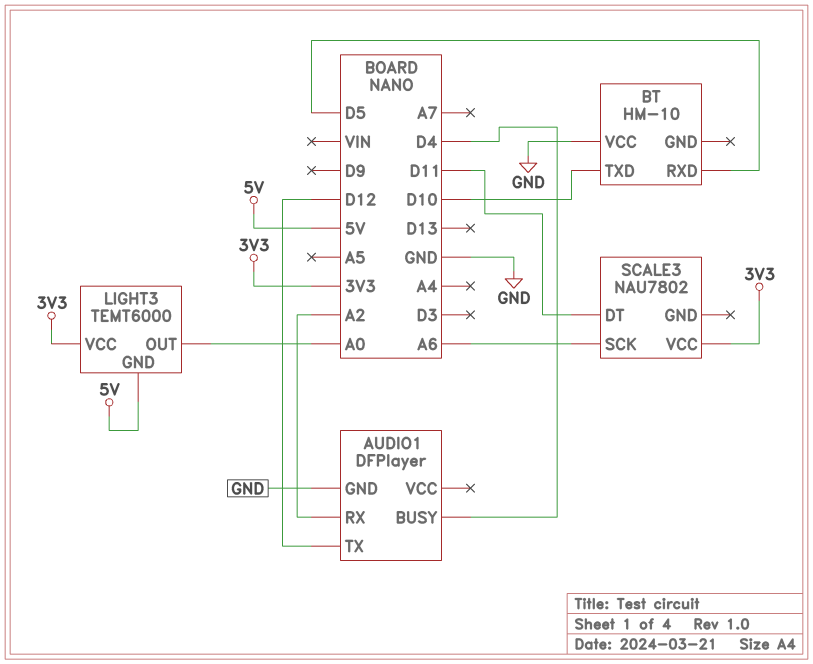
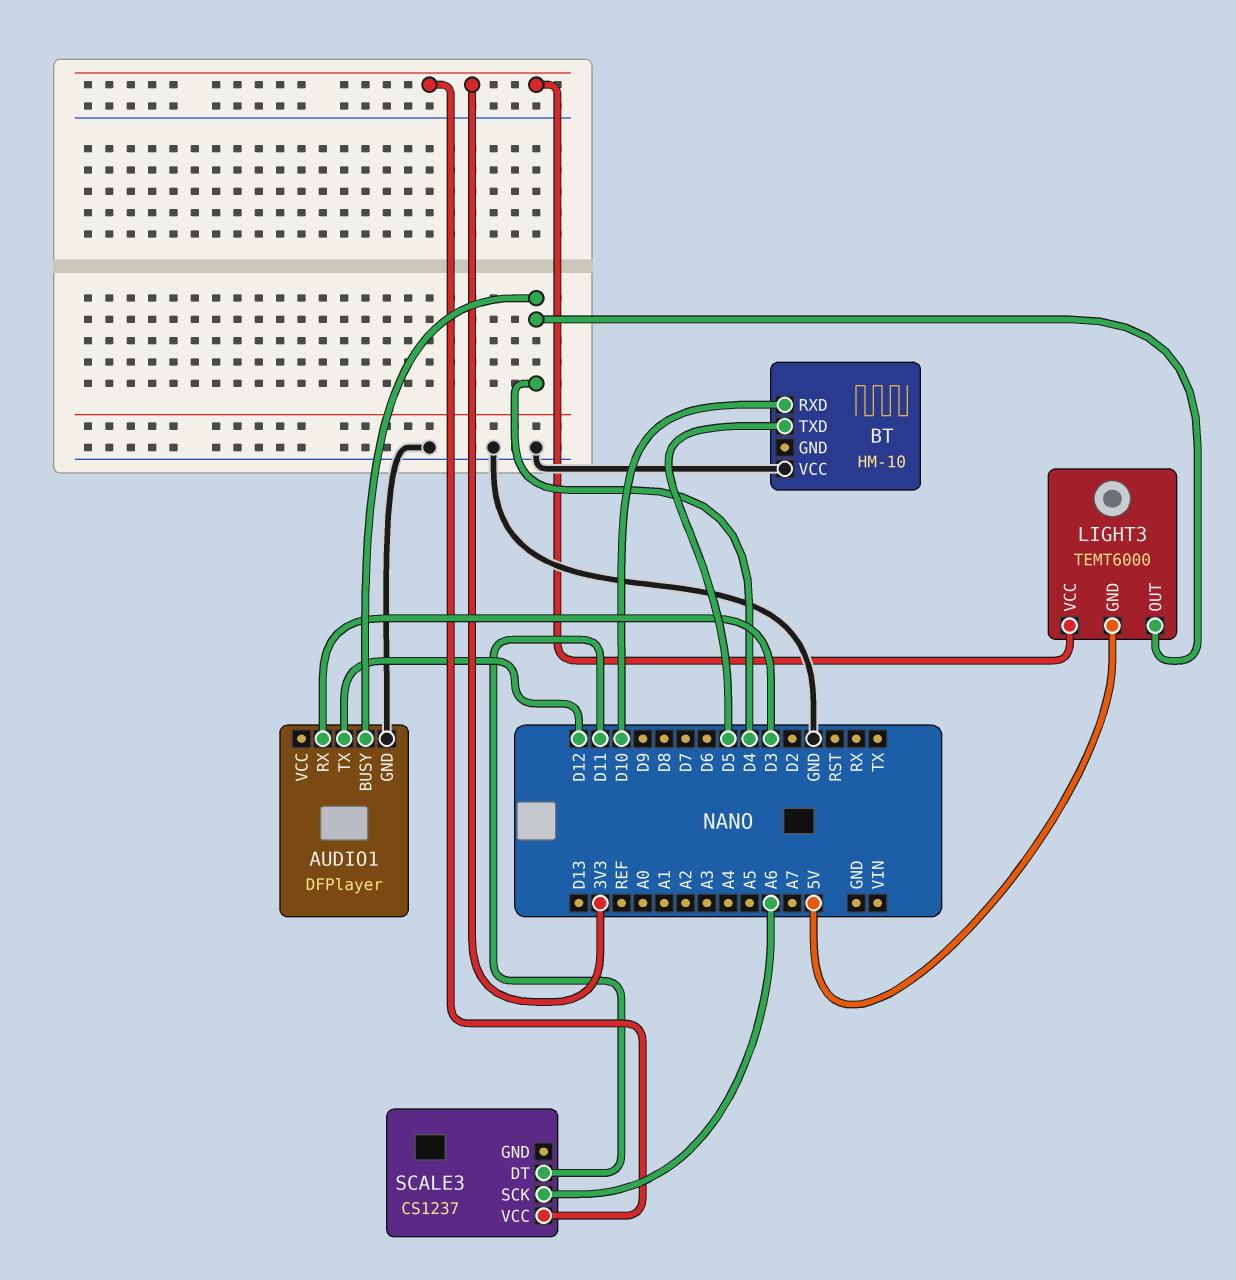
AUDIO1 pin RX: A2 -> D3
BT pin RXD: D5 -> D10
BT pin TXD: D10 -> D5
LIGHT3 pin OUT: A0 -> D4
SCALE3: NAU7802 -> CS1237

